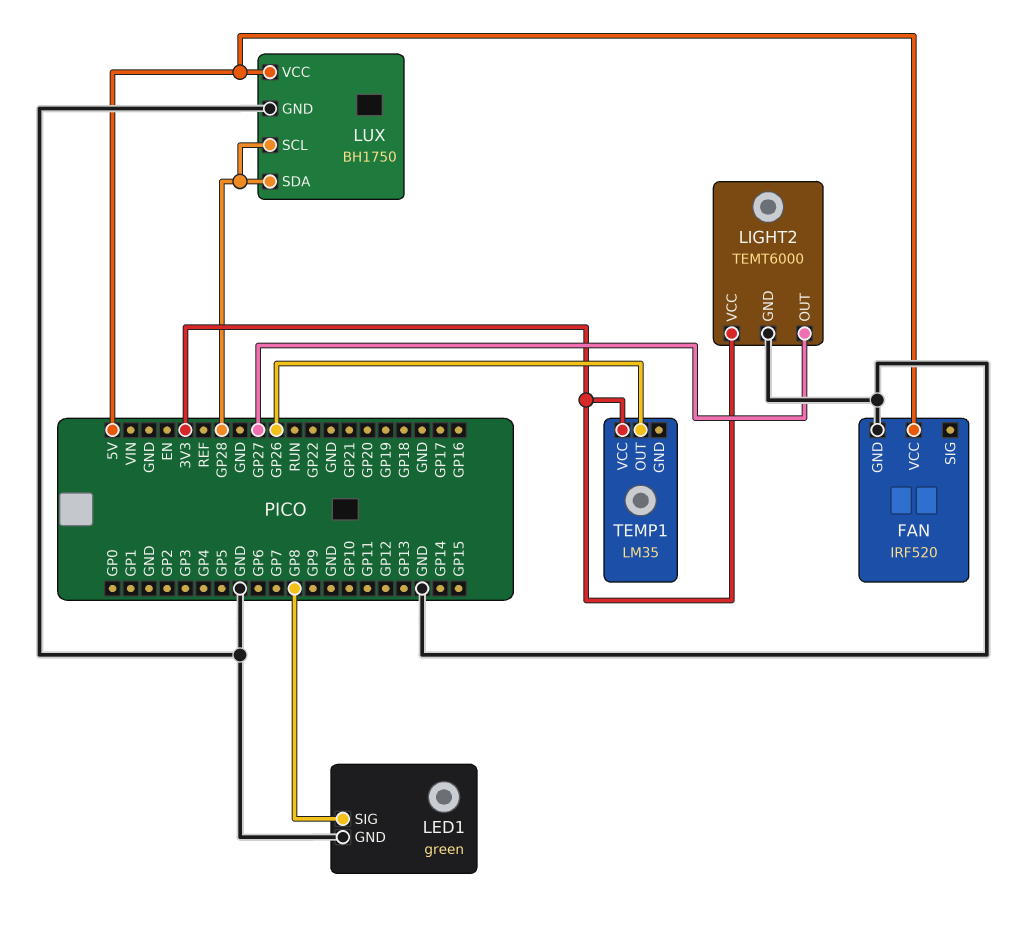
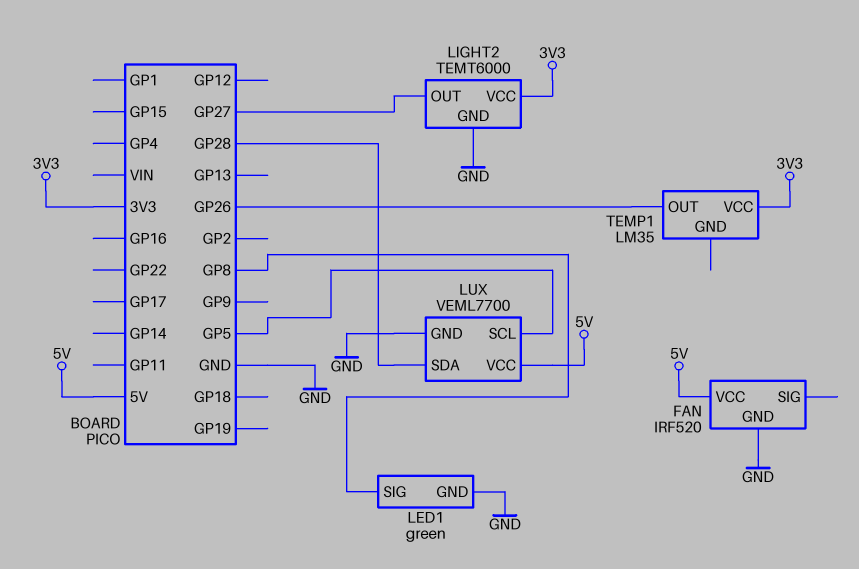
LUX: BH1750 -> VEML7700
LUX pin SCL: GP28 -> GP5

